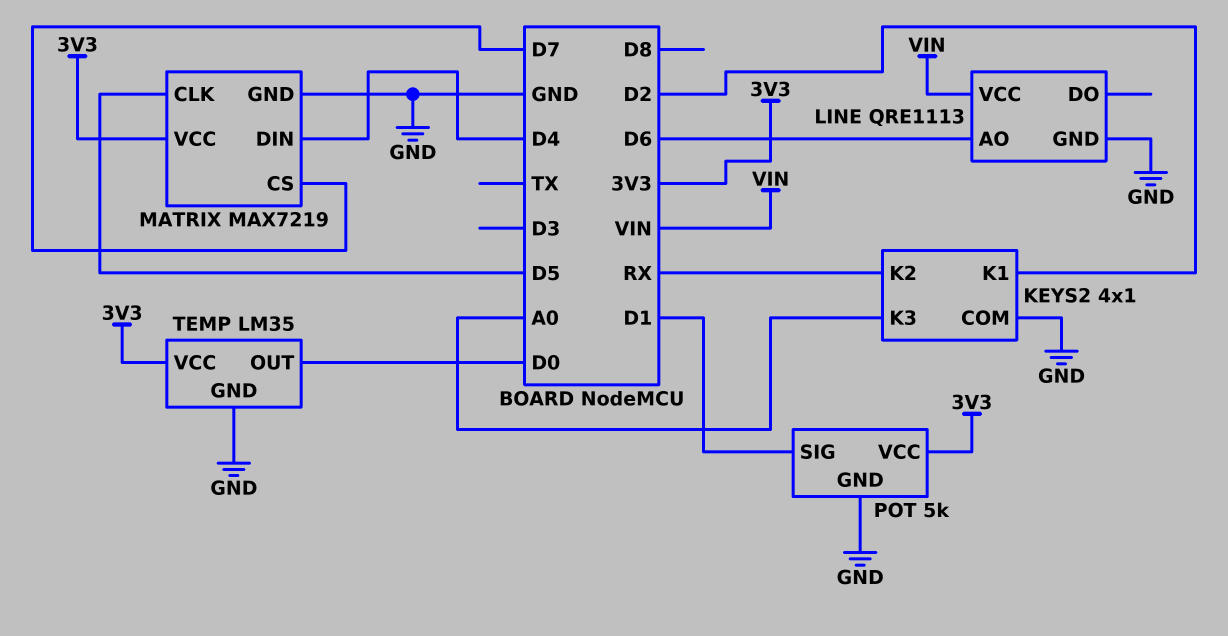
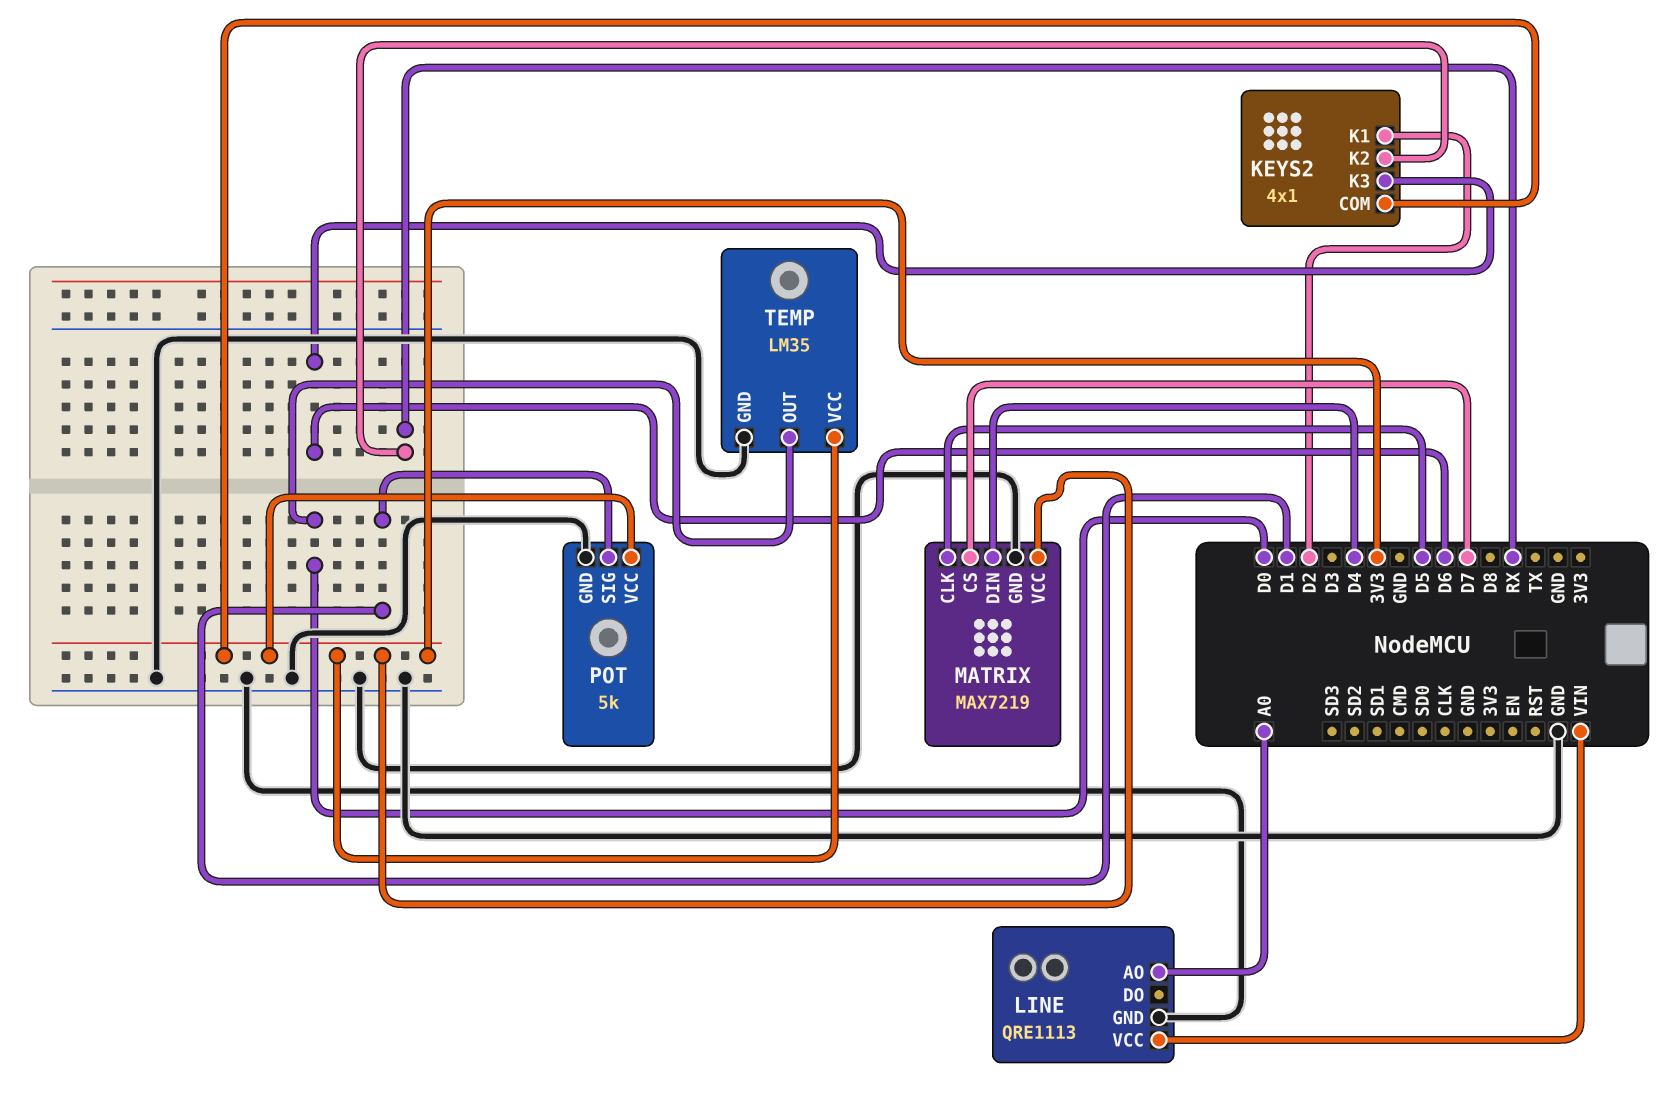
KEYS2 pin COM: GND -> 3V3
KEYS2 pin K3: A0 -> D6
LINE pin AO: D6 -> A0

